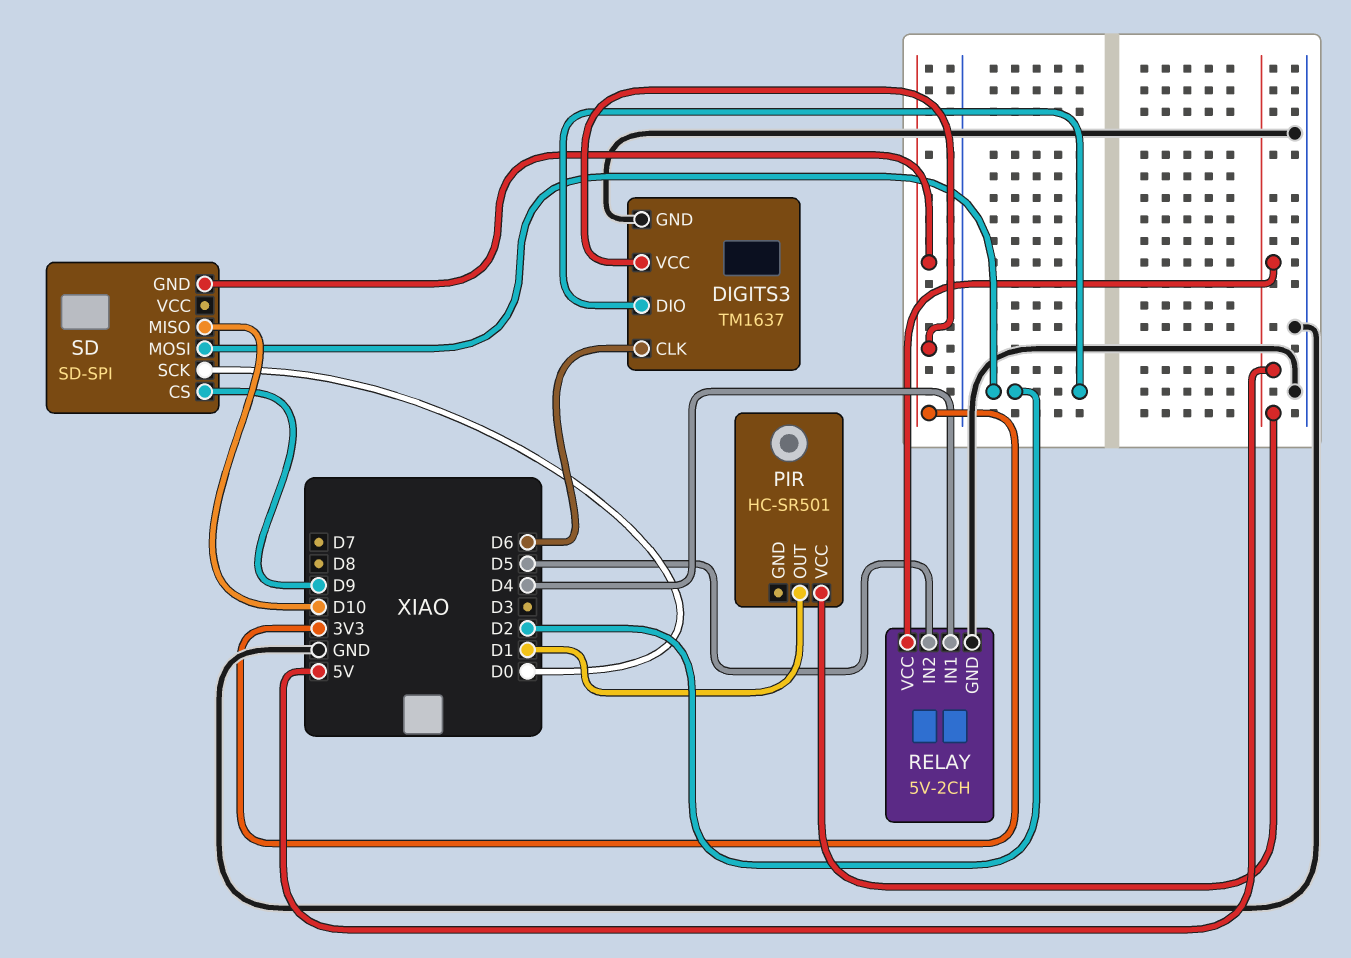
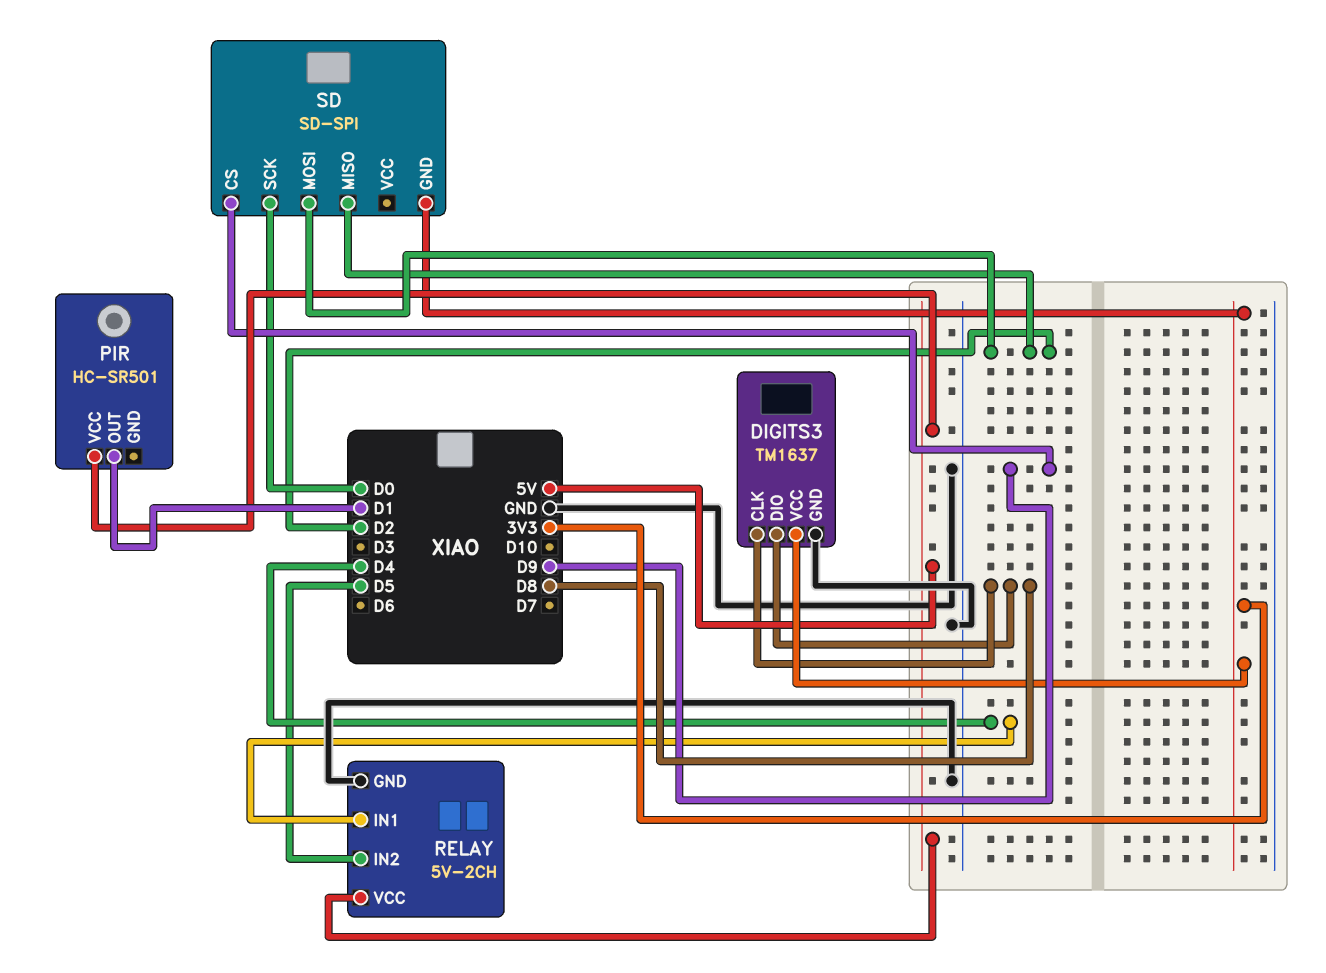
DIGITS3 pin CLK: D6 -> D8
DIGITS3 pin DIO: D2 -> D8
SD pin MISO: D10 -> D2

